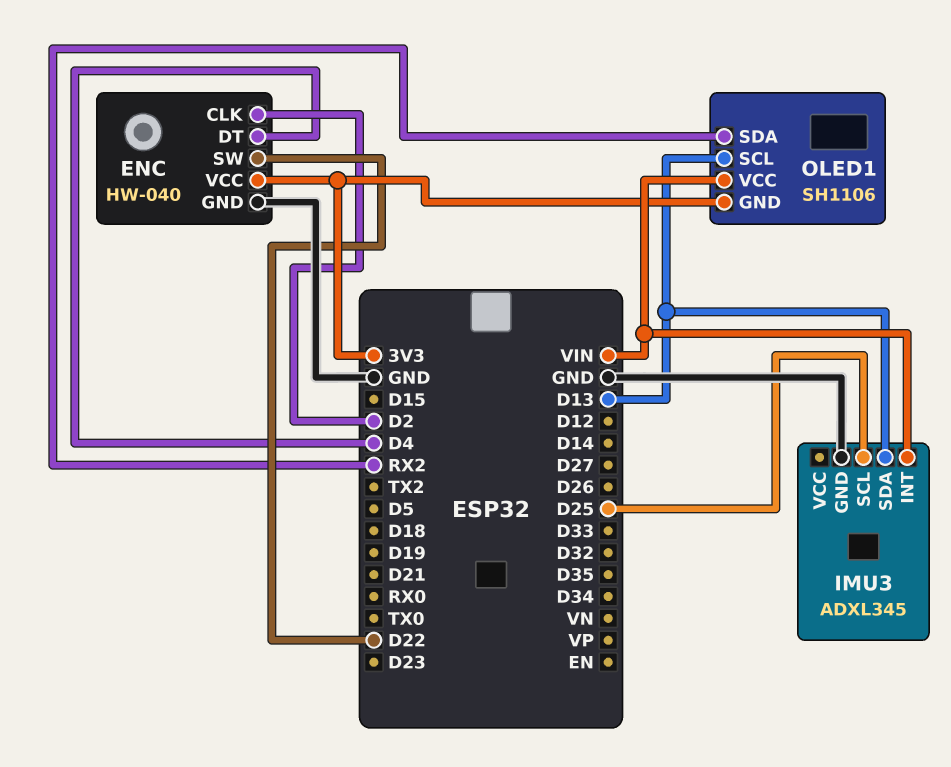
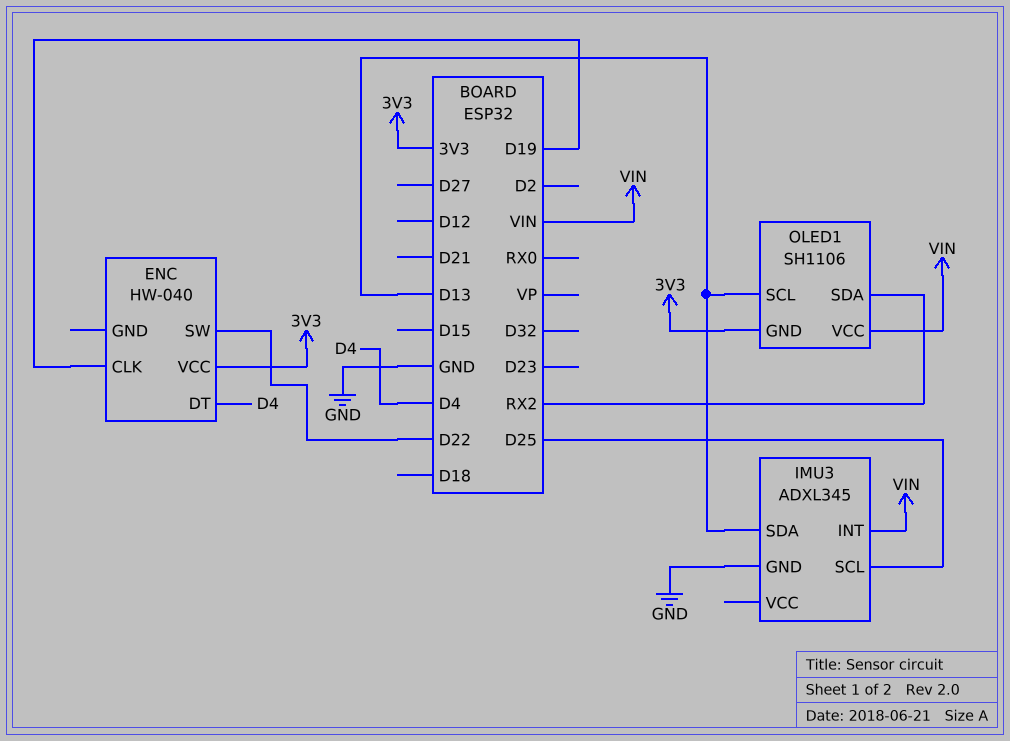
ENC pin CLK: D2 -> D19
ENC pin GND: GND -> none

